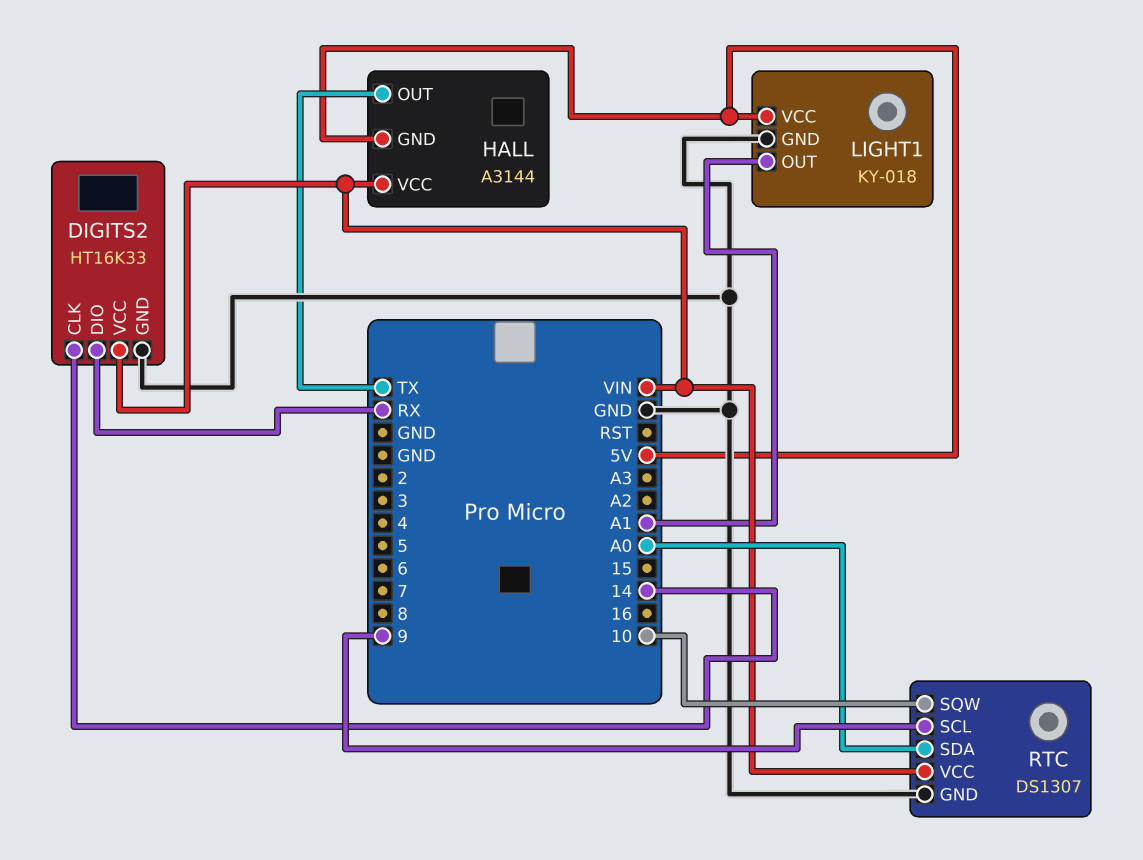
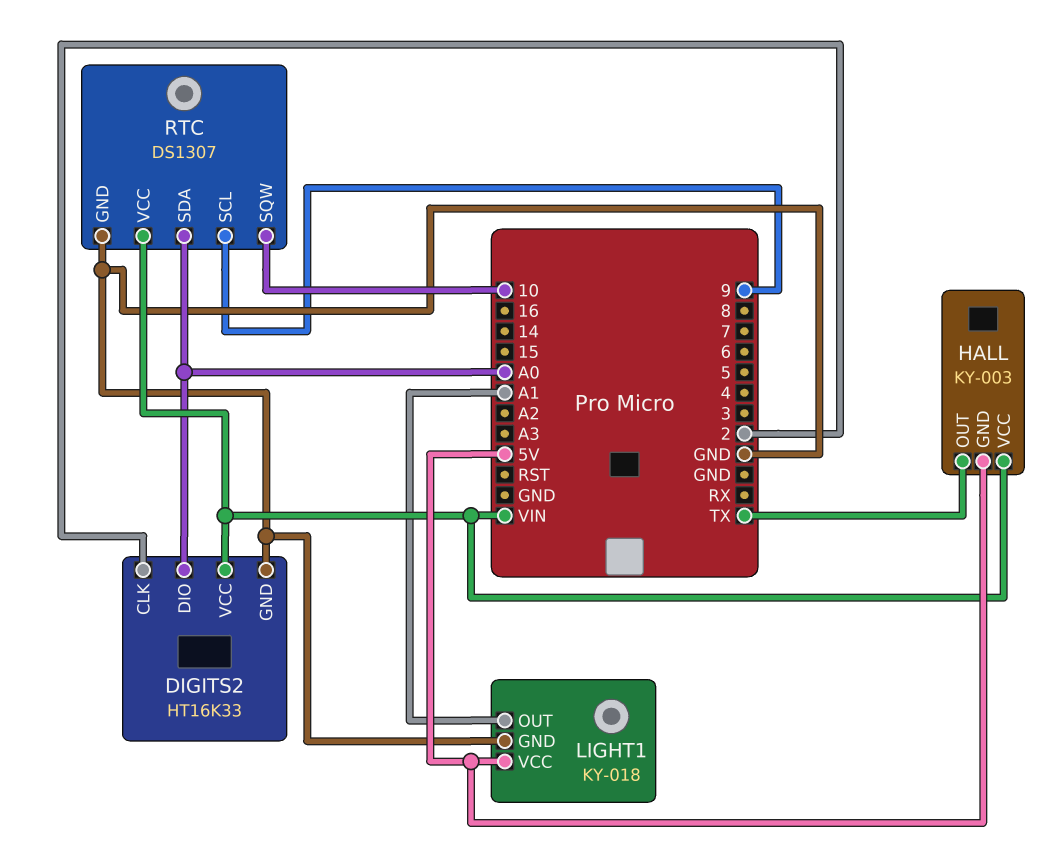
DIGITS2 pin CLK: 14 -> 2
DIGITS2 pin DIO: RX -> A0
HALL: A3144 -> KY-003

